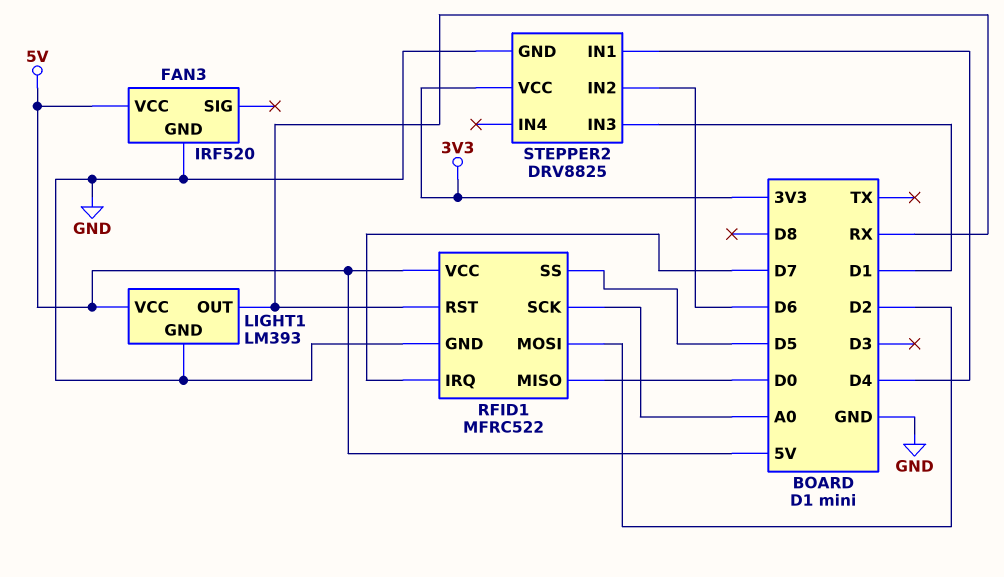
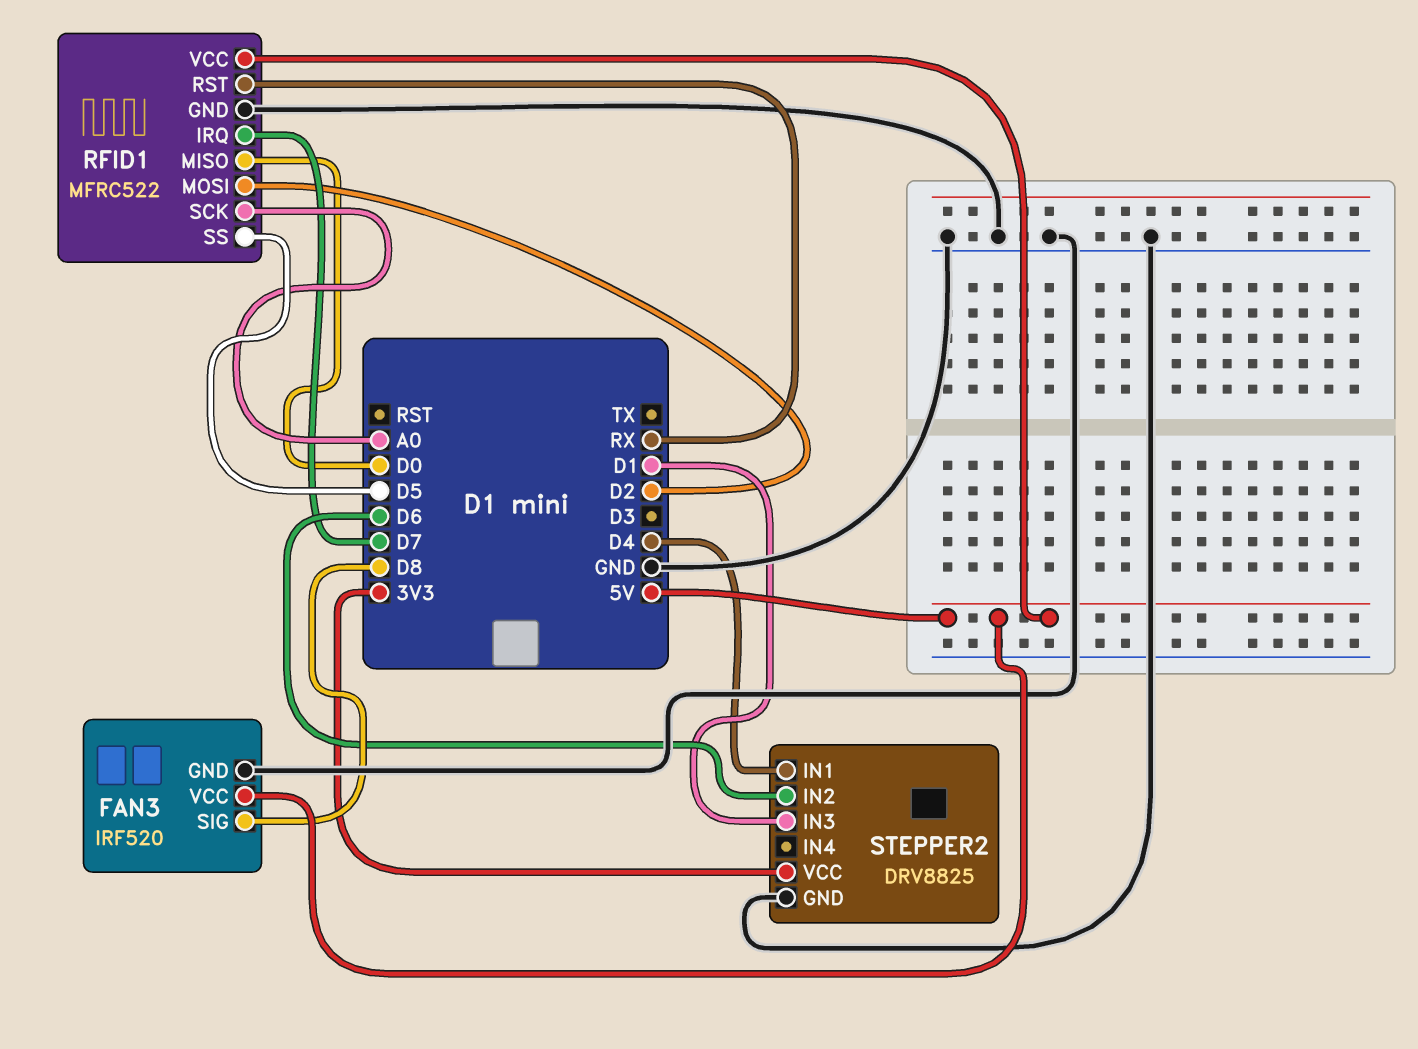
FAN3 pin SIG: none -> D8
LIGHT1: LM393 -> none
LIGHT1 pin GND: GND -> none
LIGHT1 pin OUT: RX -> none
LIGHT1 pin VCC: 5V -> none

